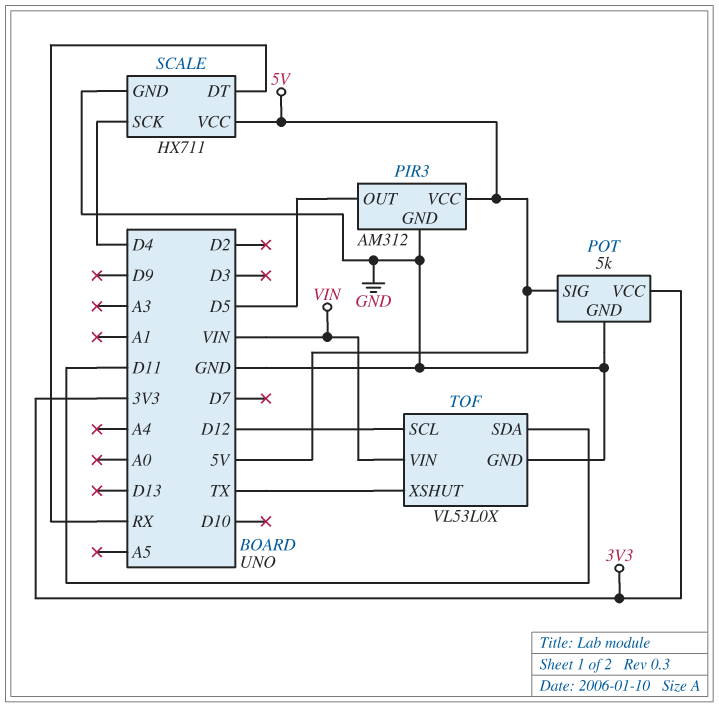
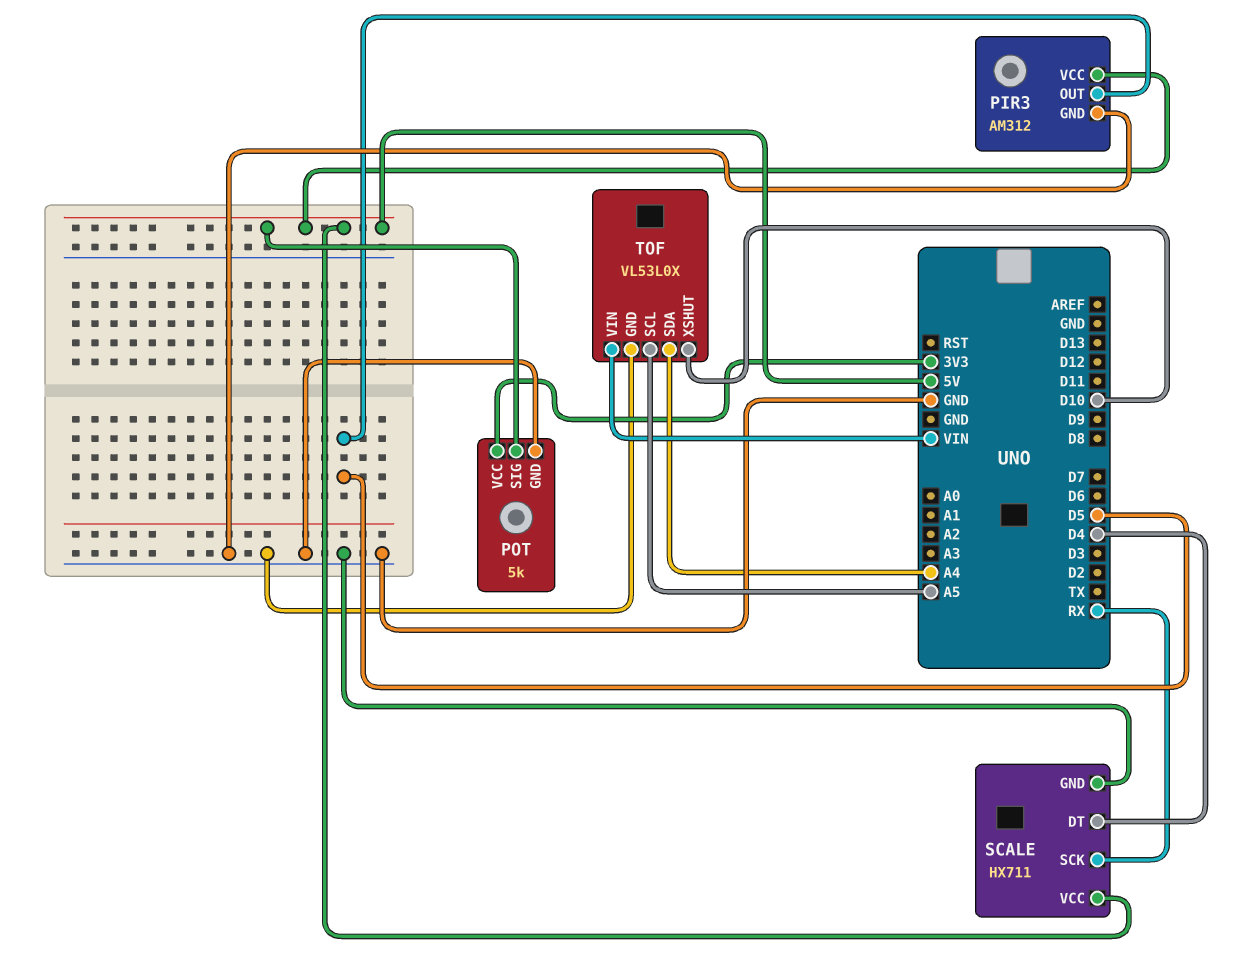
SCALE pin DT: RX -> D4
SCALE pin SCK: D4 -> RX
TOF pin SCL: D12 -> A5
TOF pin SDA: D11 -> A4
TOF pin XSHUT: TX -> D10

